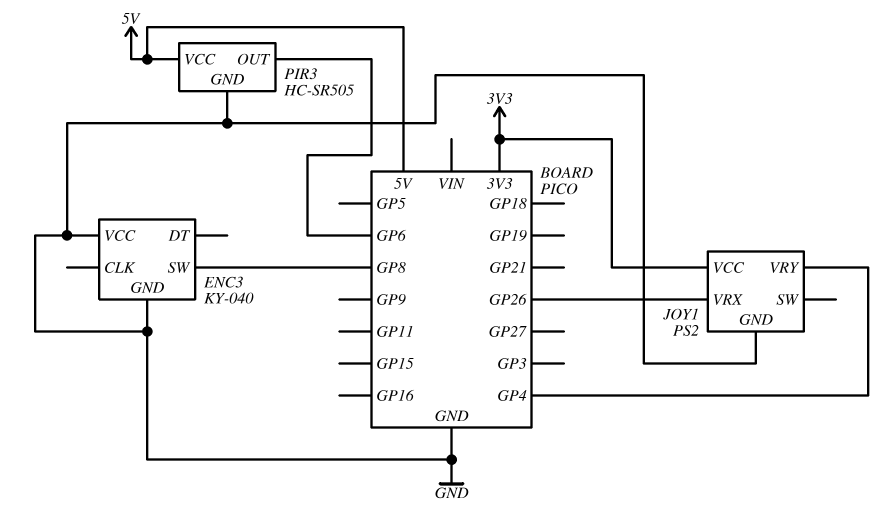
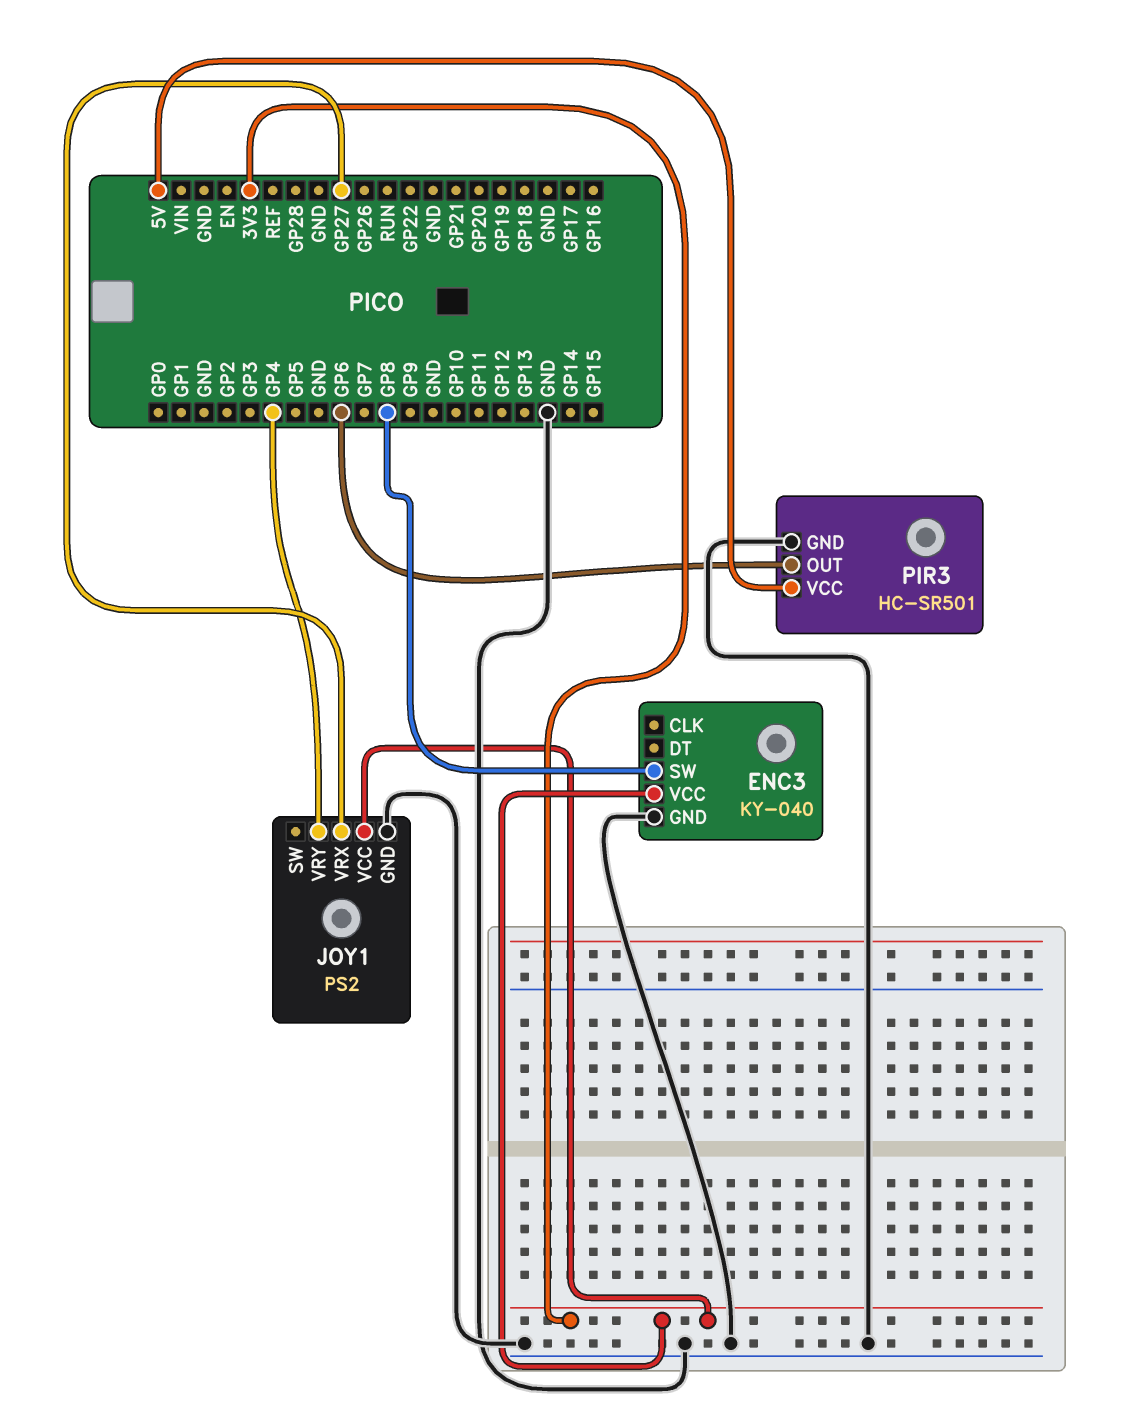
ENC3 pin VCC: GND -> 3V3
JOY1 pin VRX: GP26 -> GP27
PIR3: HC-SR505 -> HC-SR501

